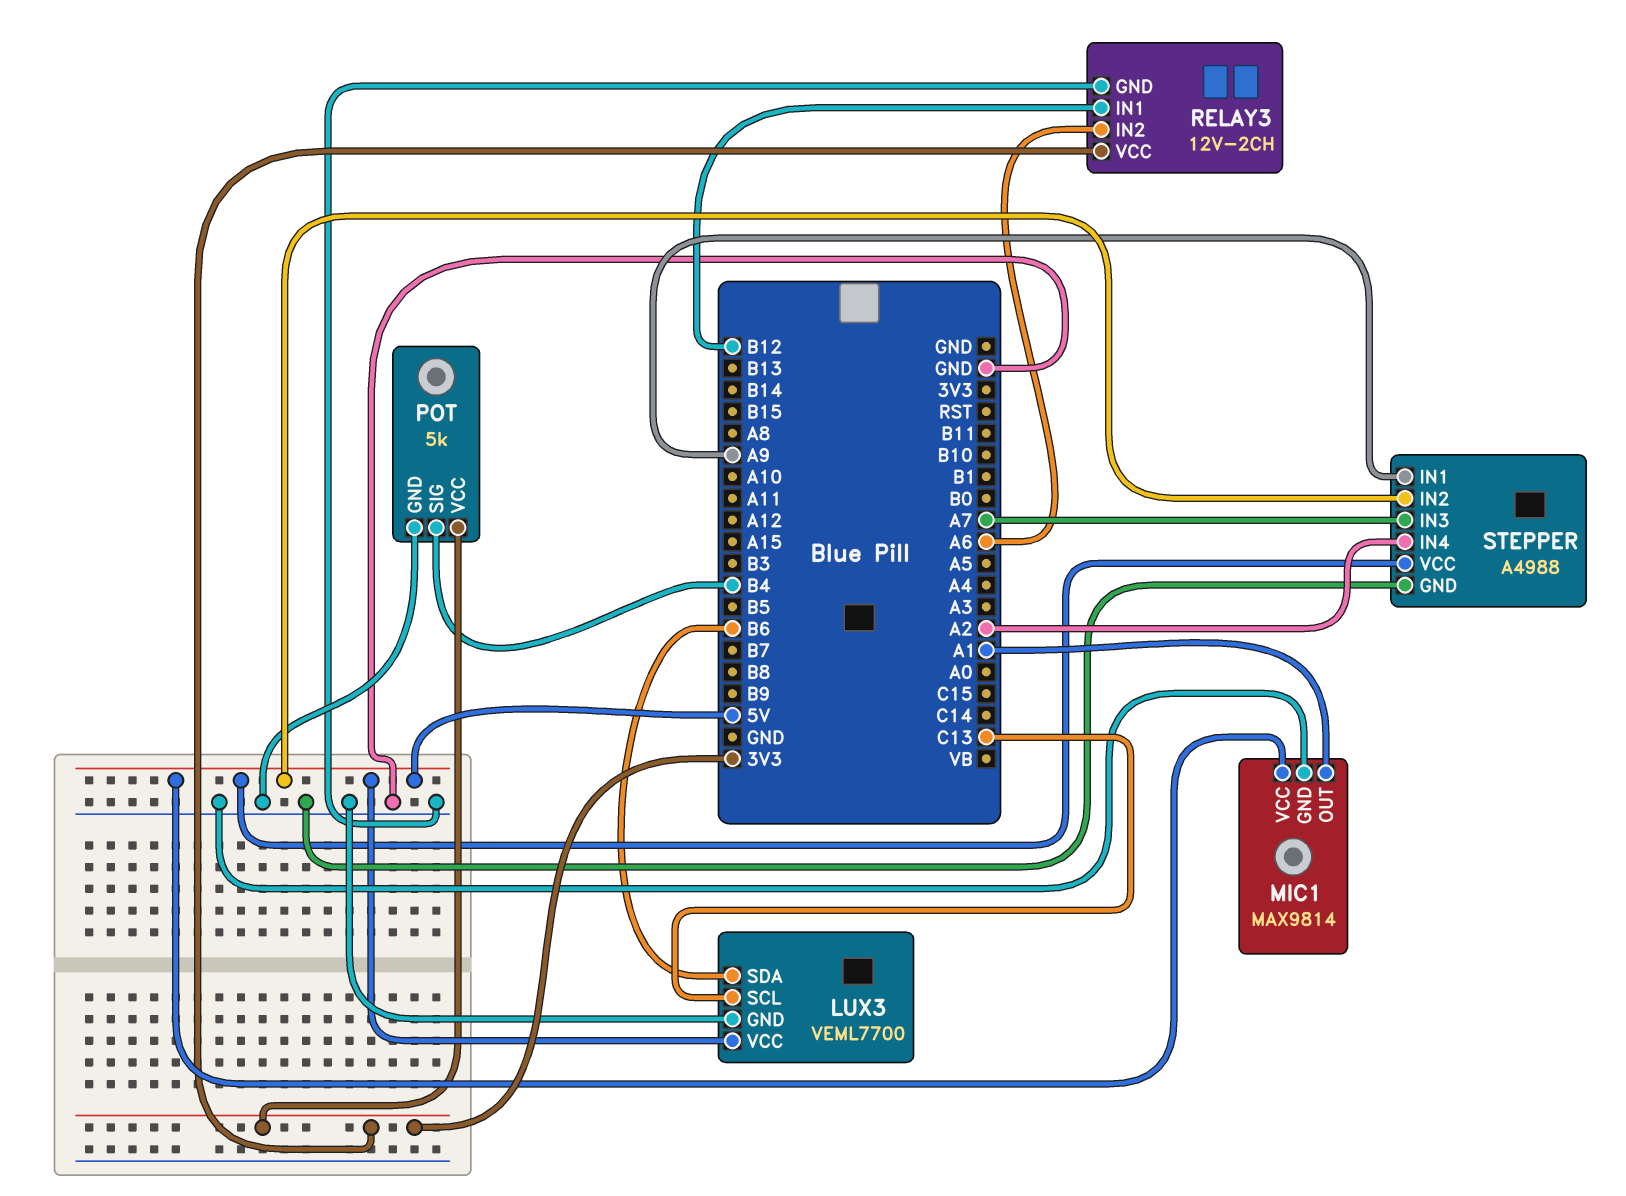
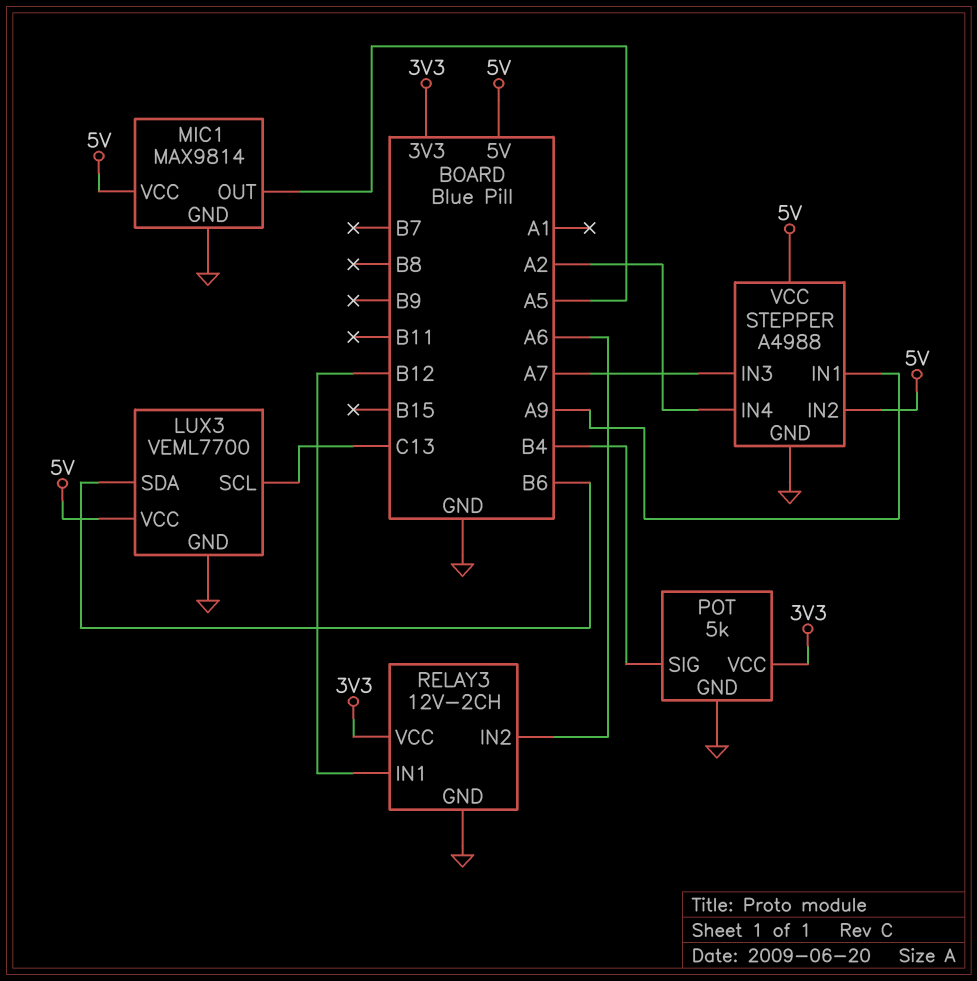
MIC1 pin OUT: A1 -> A5

